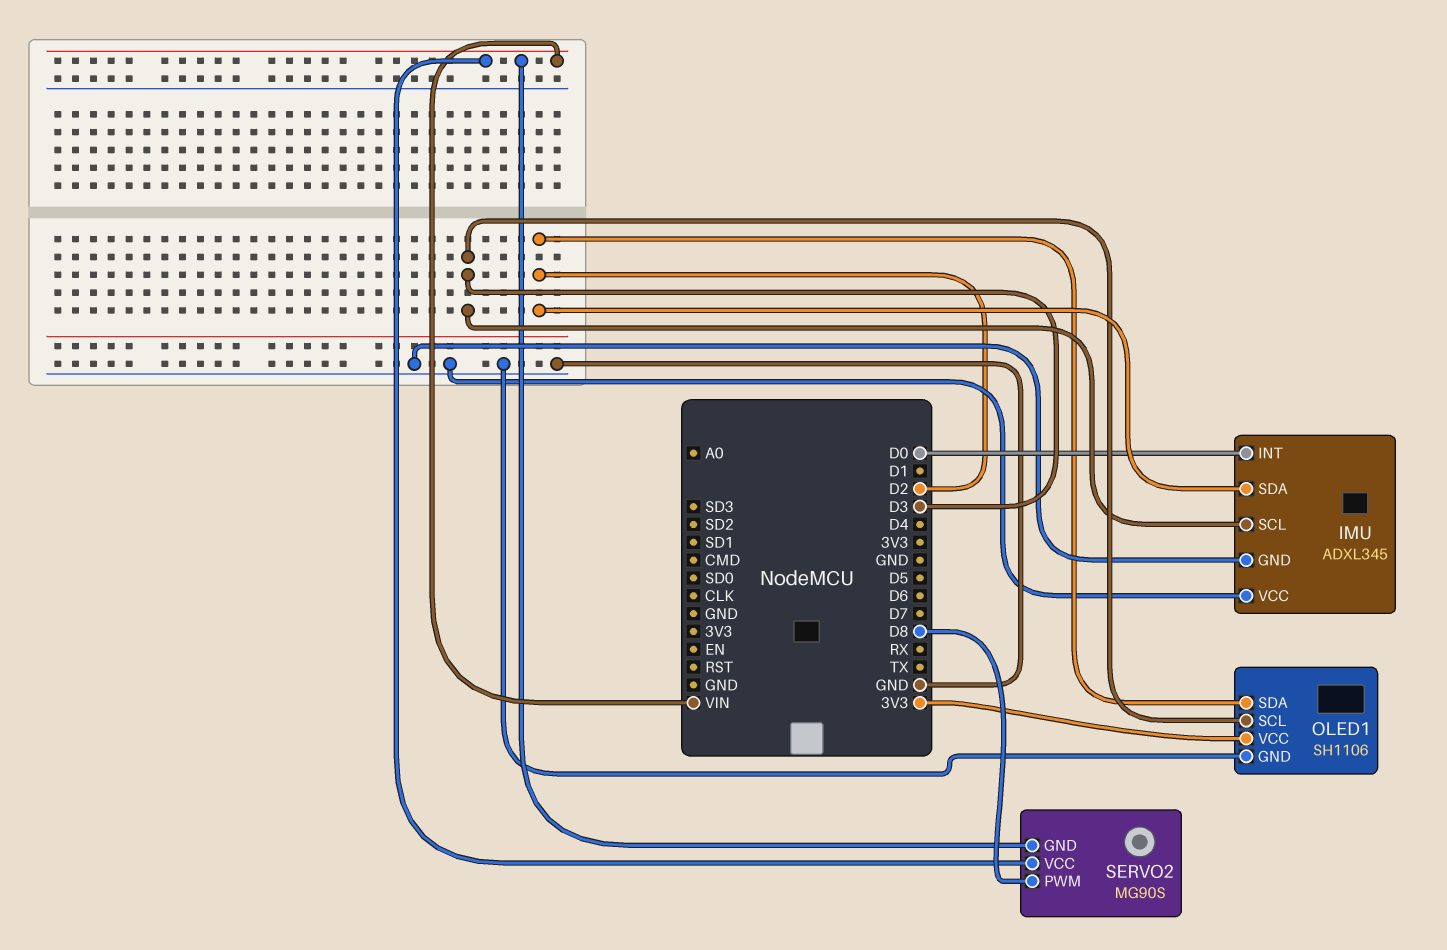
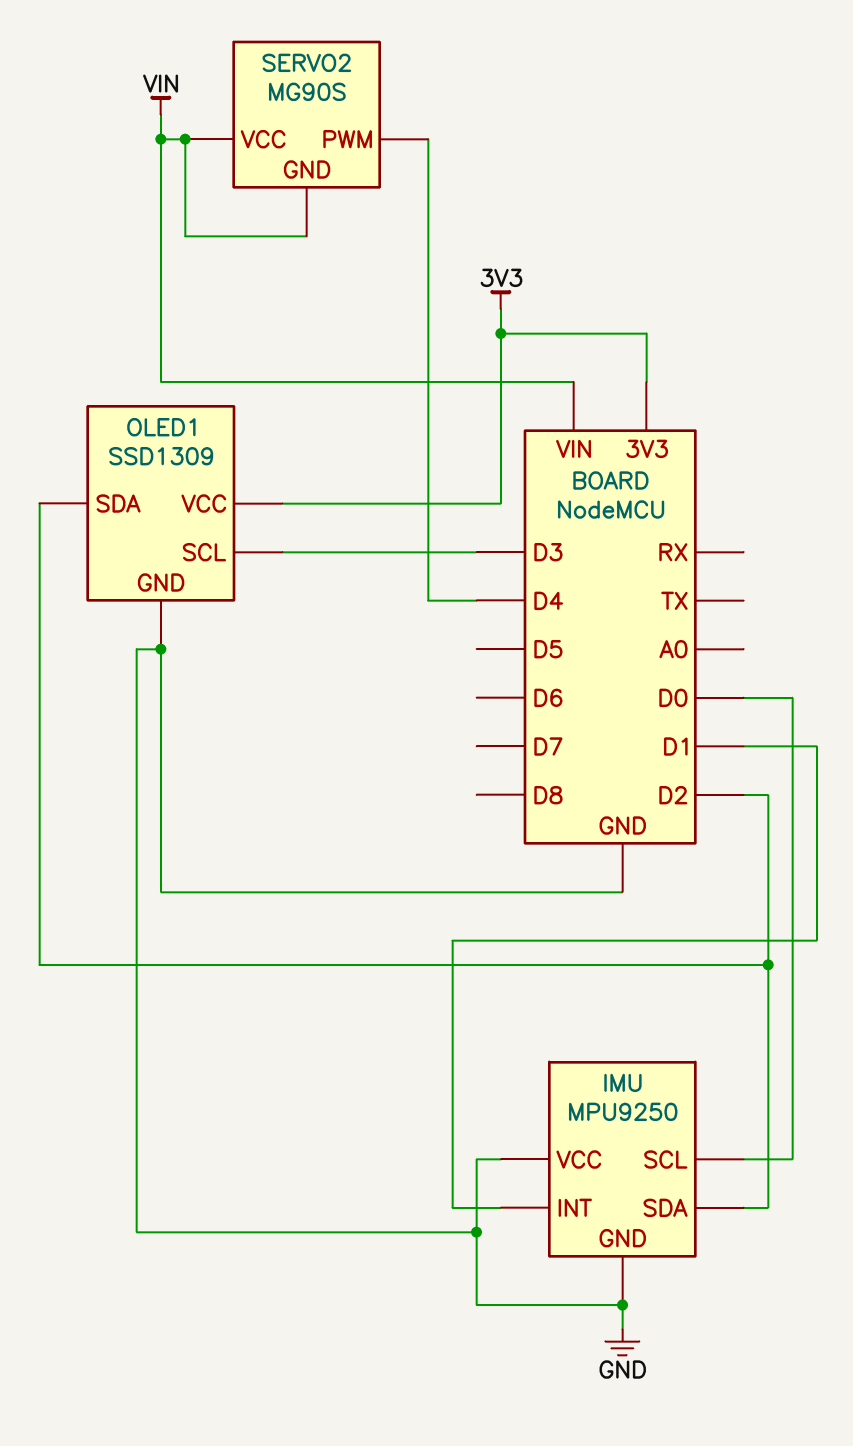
IMU: ADXL345 -> MPU9250
IMU pin INT: D0 -> D1
IMU pin SCL: D3 -> D0
OLED1: SH1106 -> SSD1309
SERVO2 pin PWM: D8 -> D4

